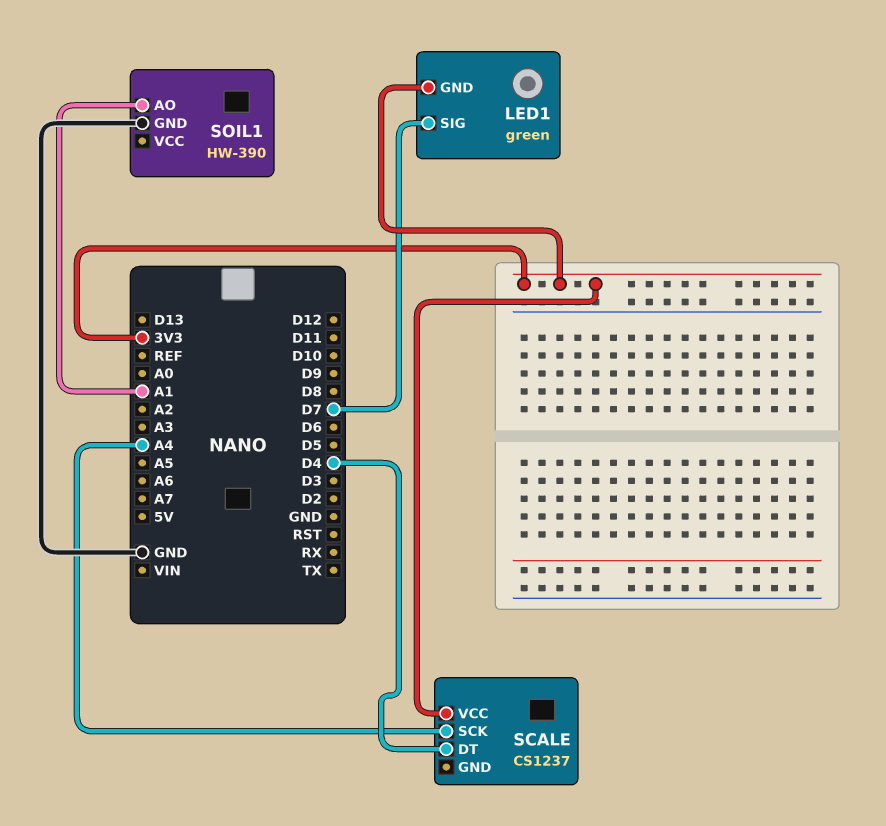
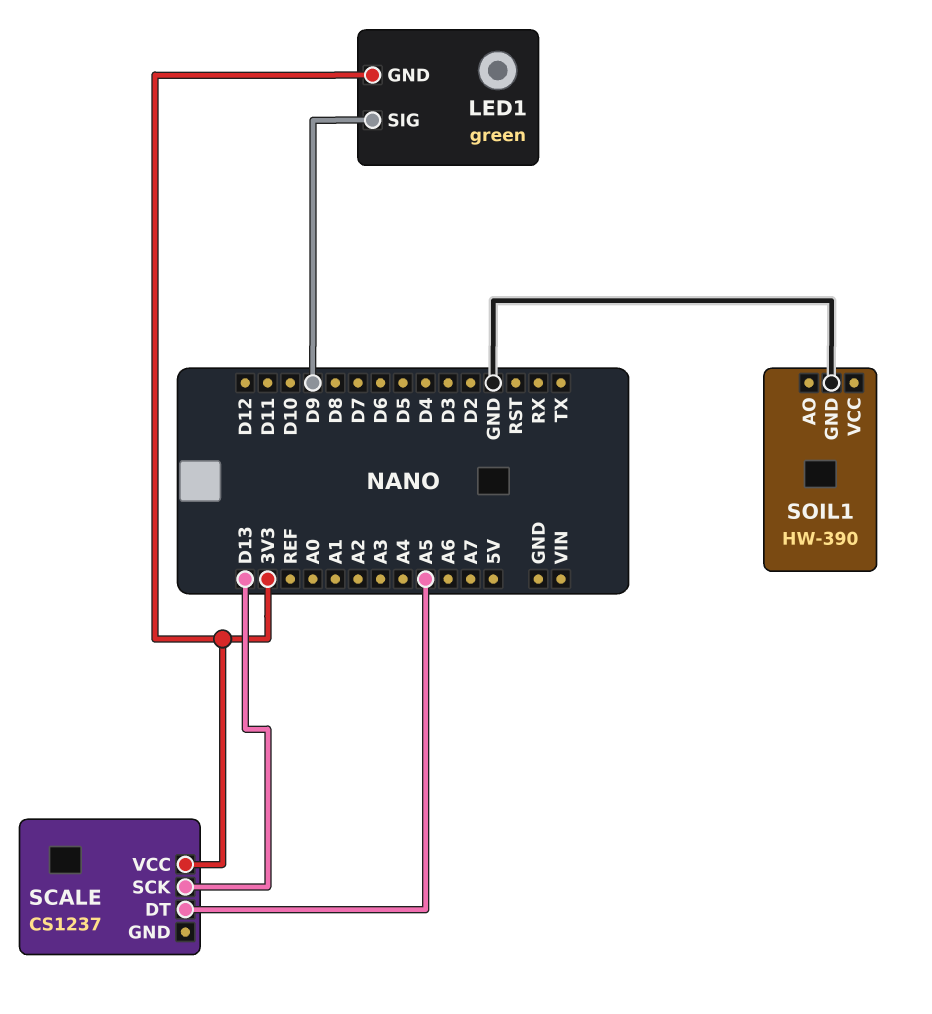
LED1 pin SIG: D7 -> D9
SCALE pin DT: D4 -> A5
SCALE pin SCK: A4 -> D13
SOIL1 pin AO: A1 -> none

